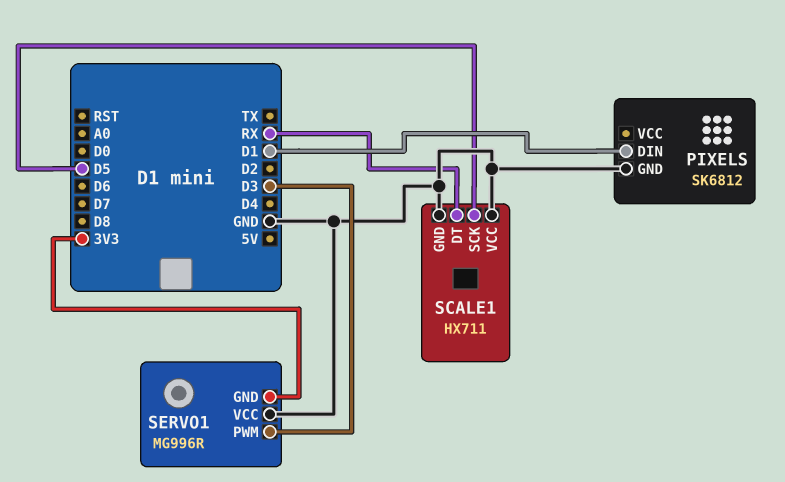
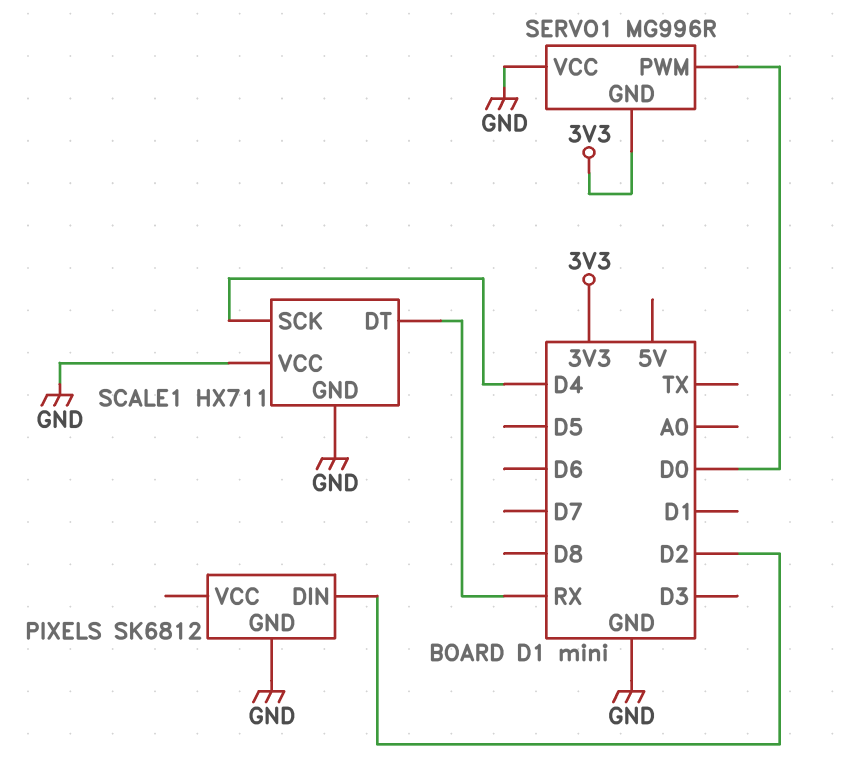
PIXELS pin DIN: D1 -> D2
SCALE1 pin SCK: D5 -> D4
SERVO1 pin PWM: D3 -> D0

